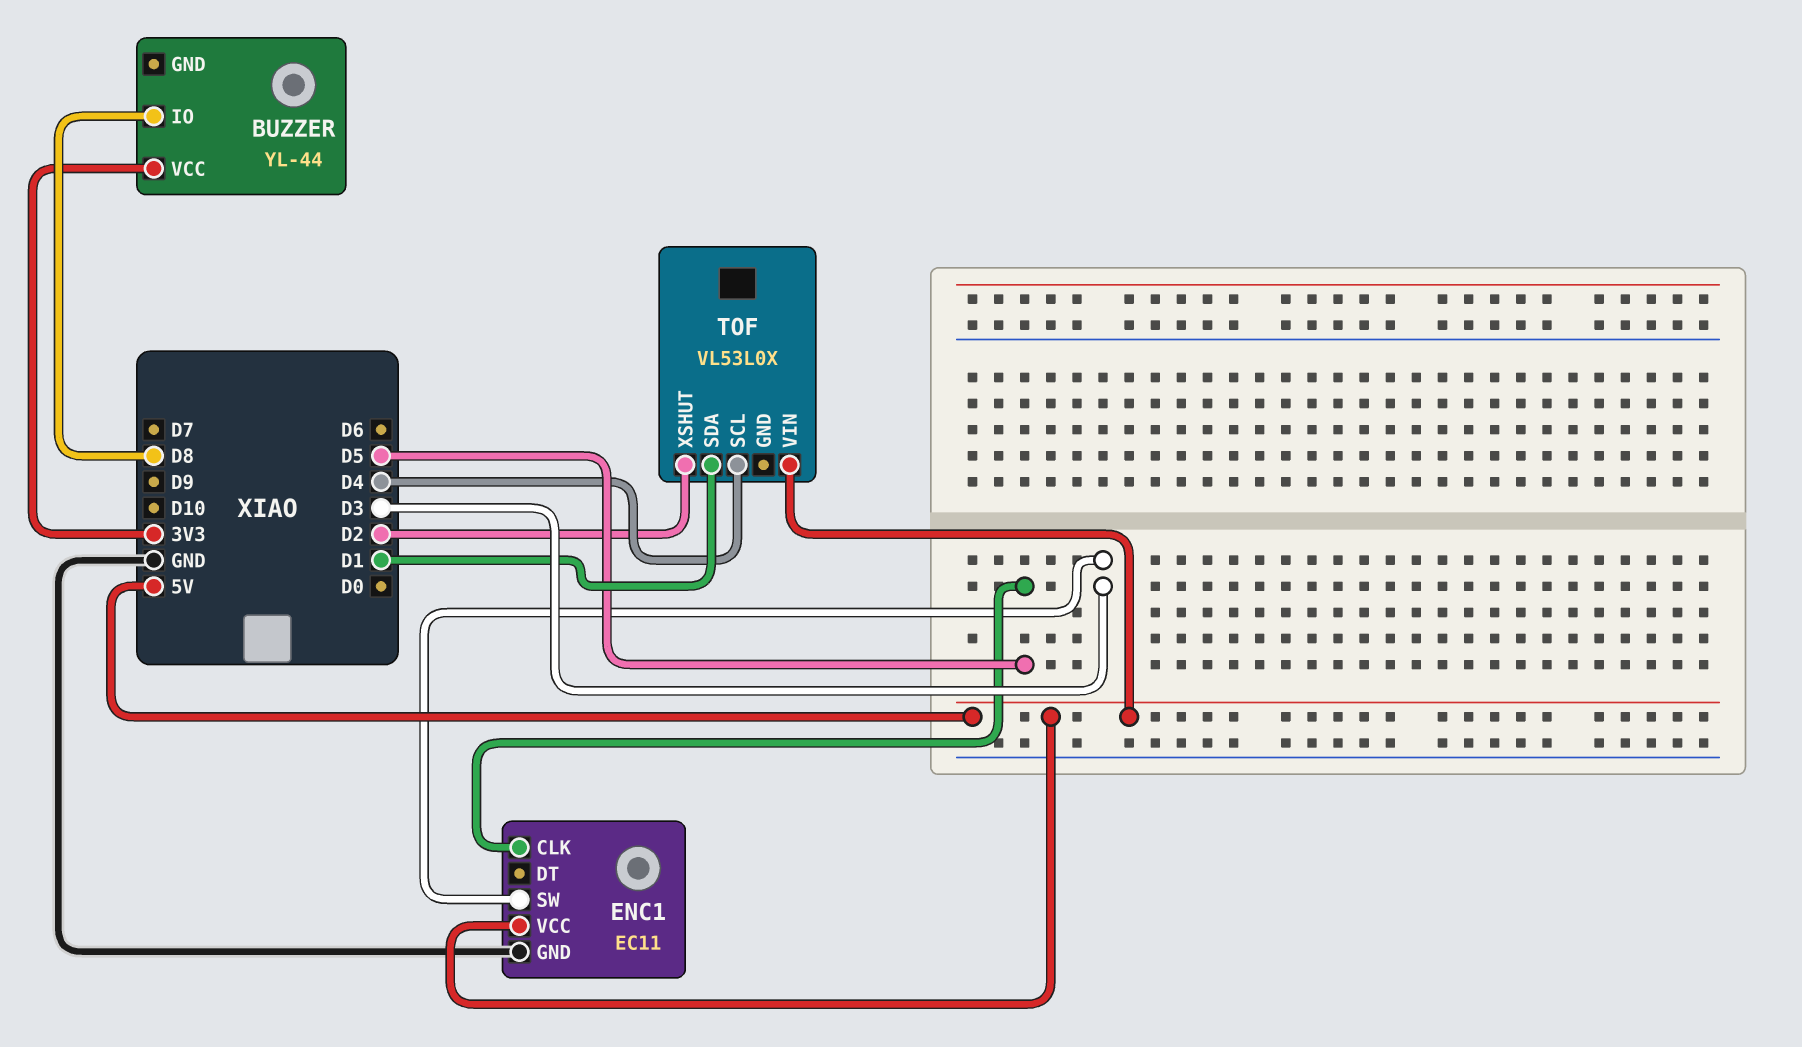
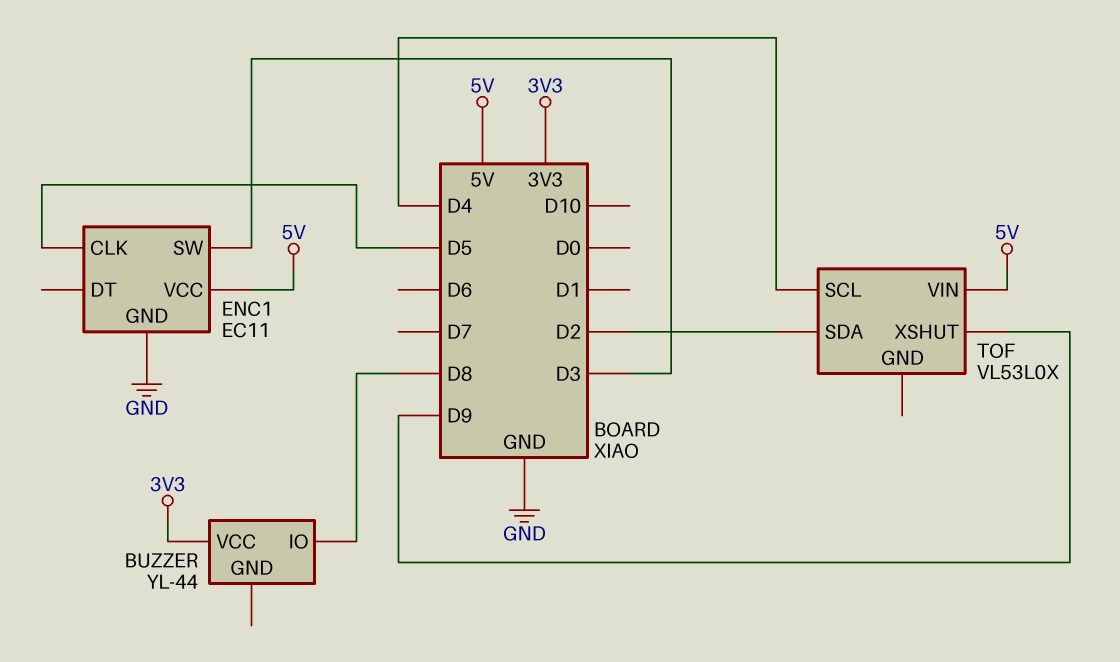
TOF pin SDA: D1 -> D2
TOF pin XSHUT: D2 -> D9

